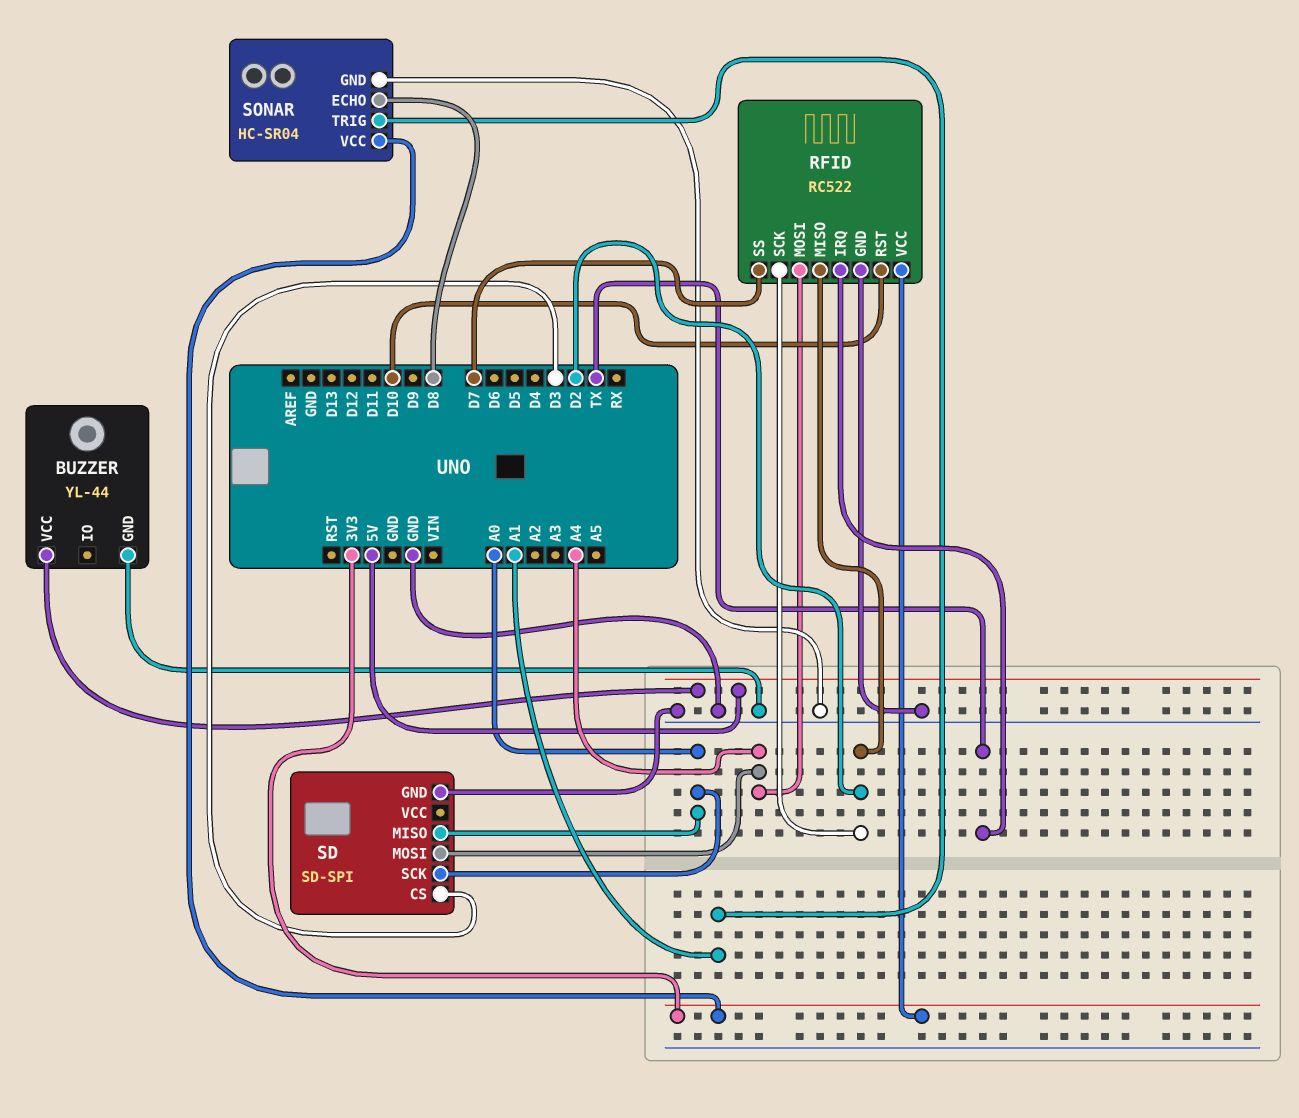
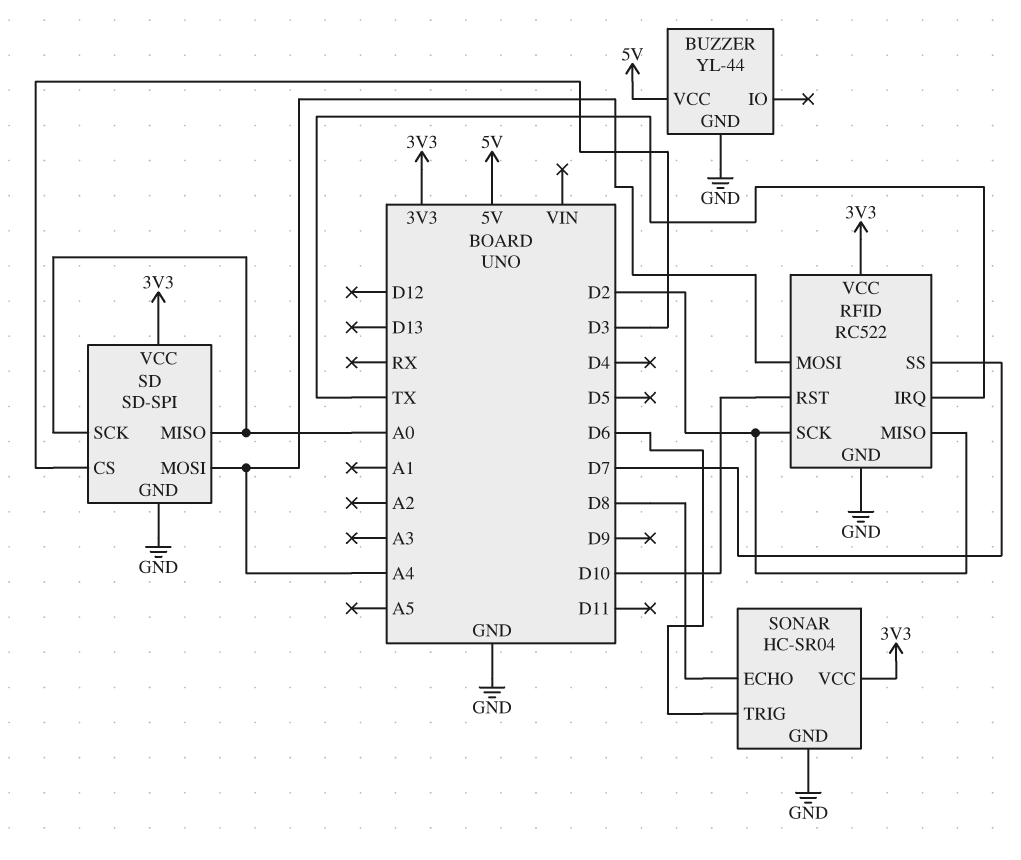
SD pin VCC: none -> 3V3
SONAR pin TRIG: A1 -> D6

